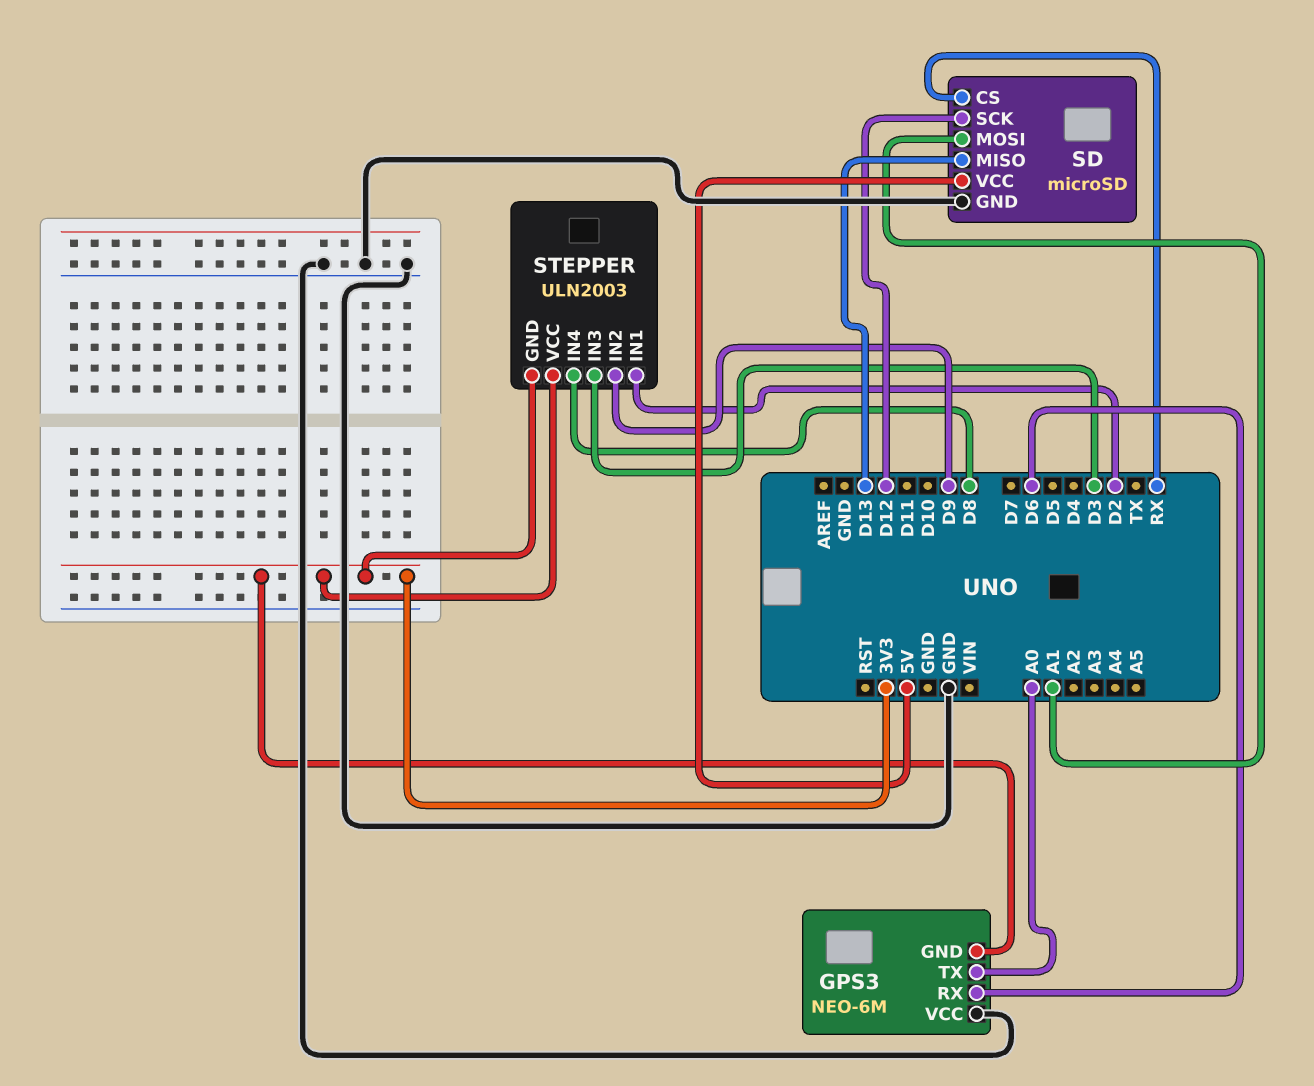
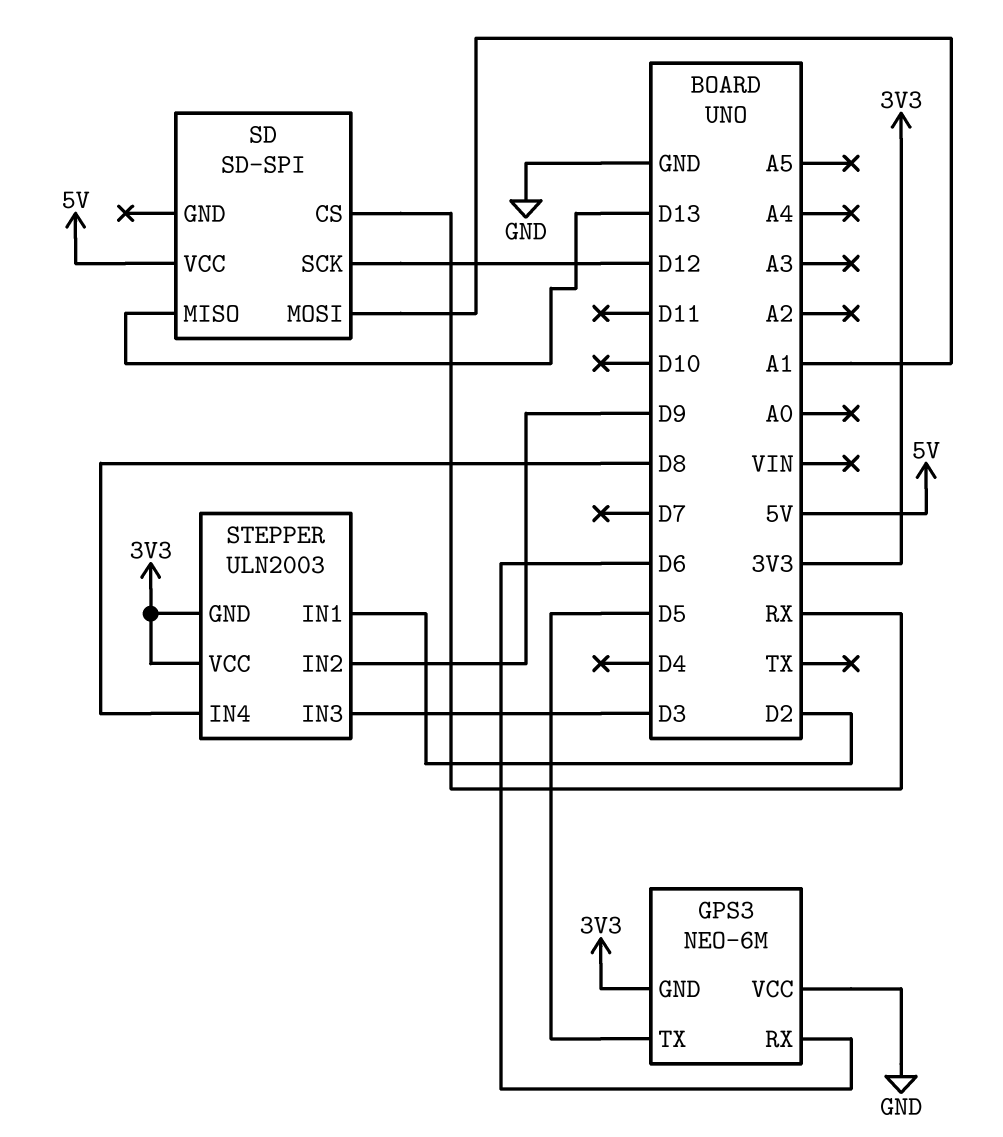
GPS3 pin TX: A0 -> D5
SD: microSD -> SD-SPI
SD pin GND: GND -> none

